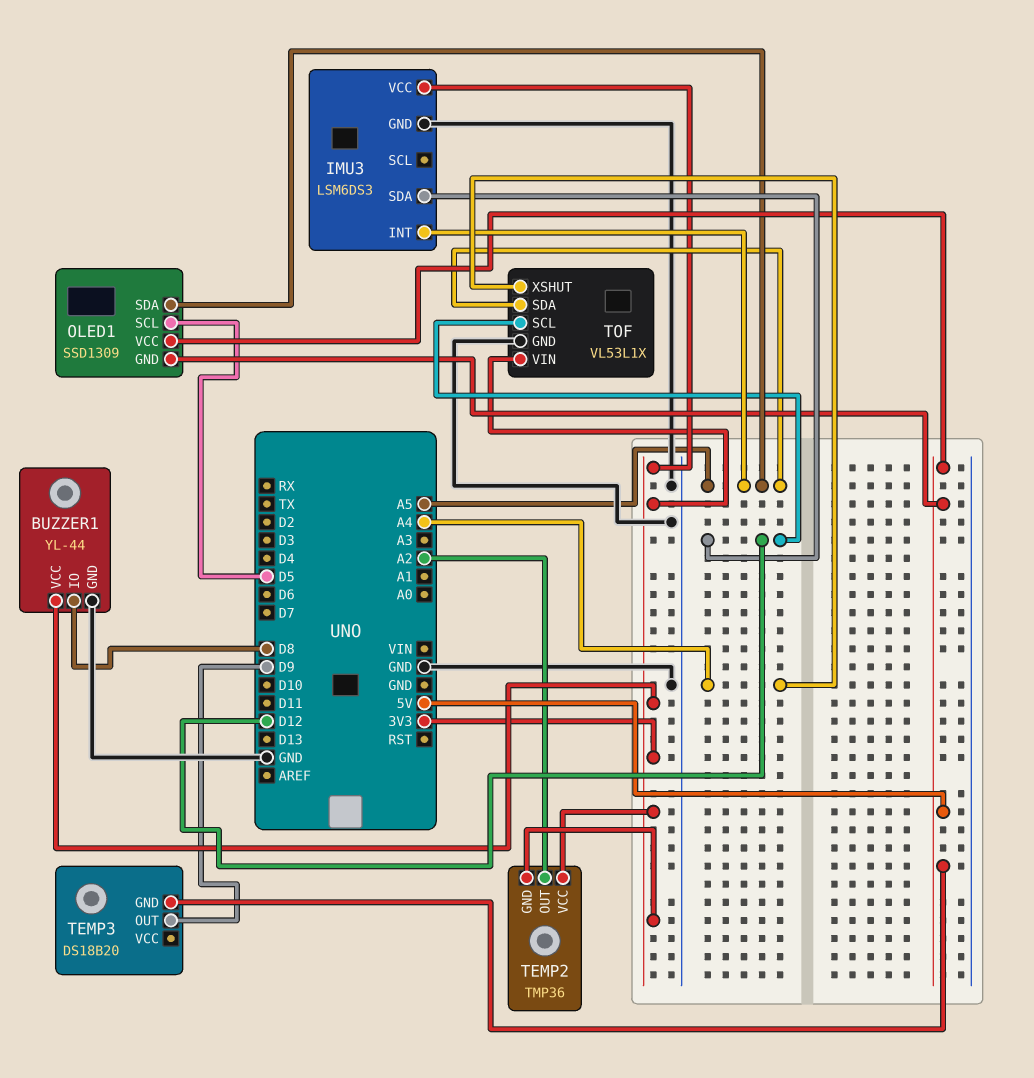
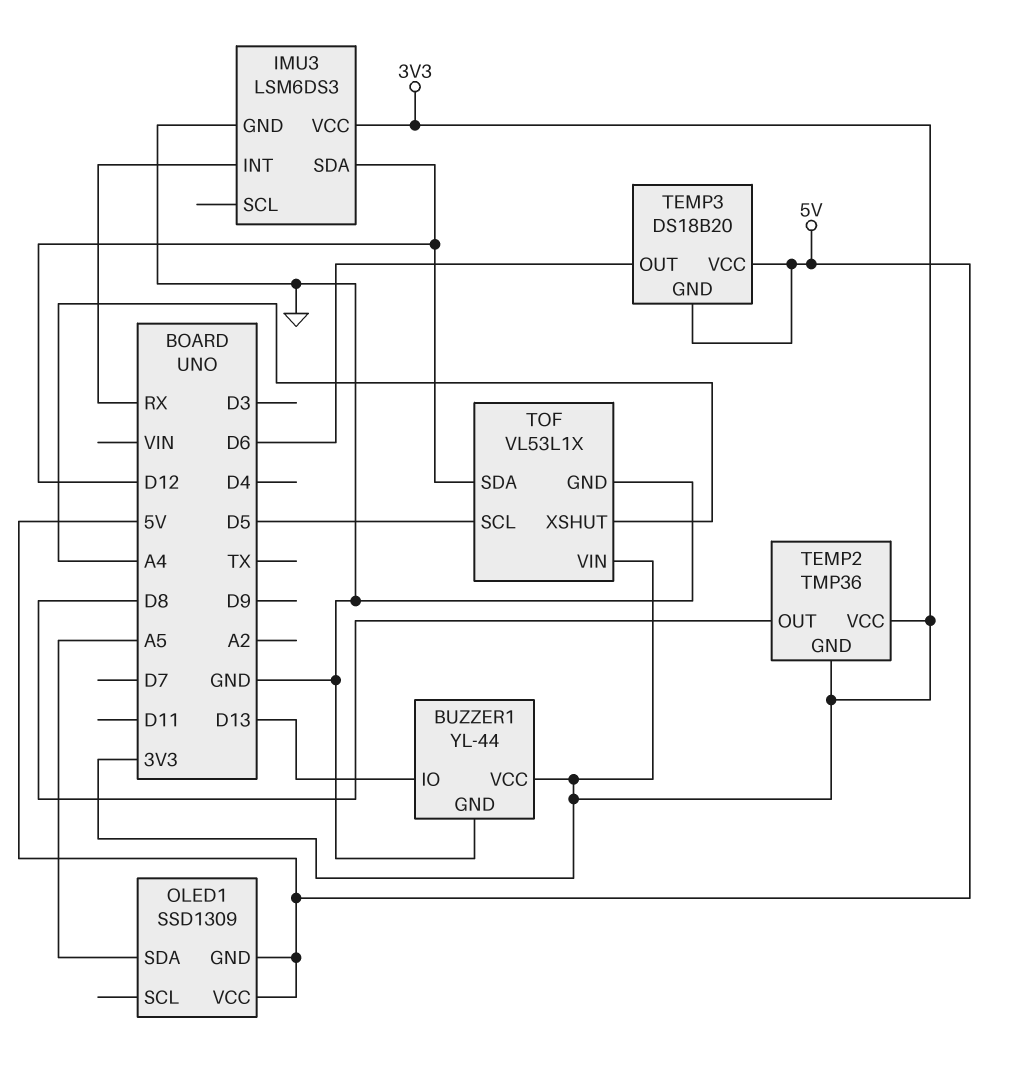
BUZZER1 pin IO: D8 -> D13
IMU3 pin INT: A5 -> RX
OLED1 pin SCL: D5 -> none
TEMP2 pin OUT: A2 -> D8
TEMP3 pin OUT: D9 -> D6
TEMP3 pin VCC: none -> 5V
TOF pin SCL: D12 -> D5
TOF pin SDA: A5 -> D12

